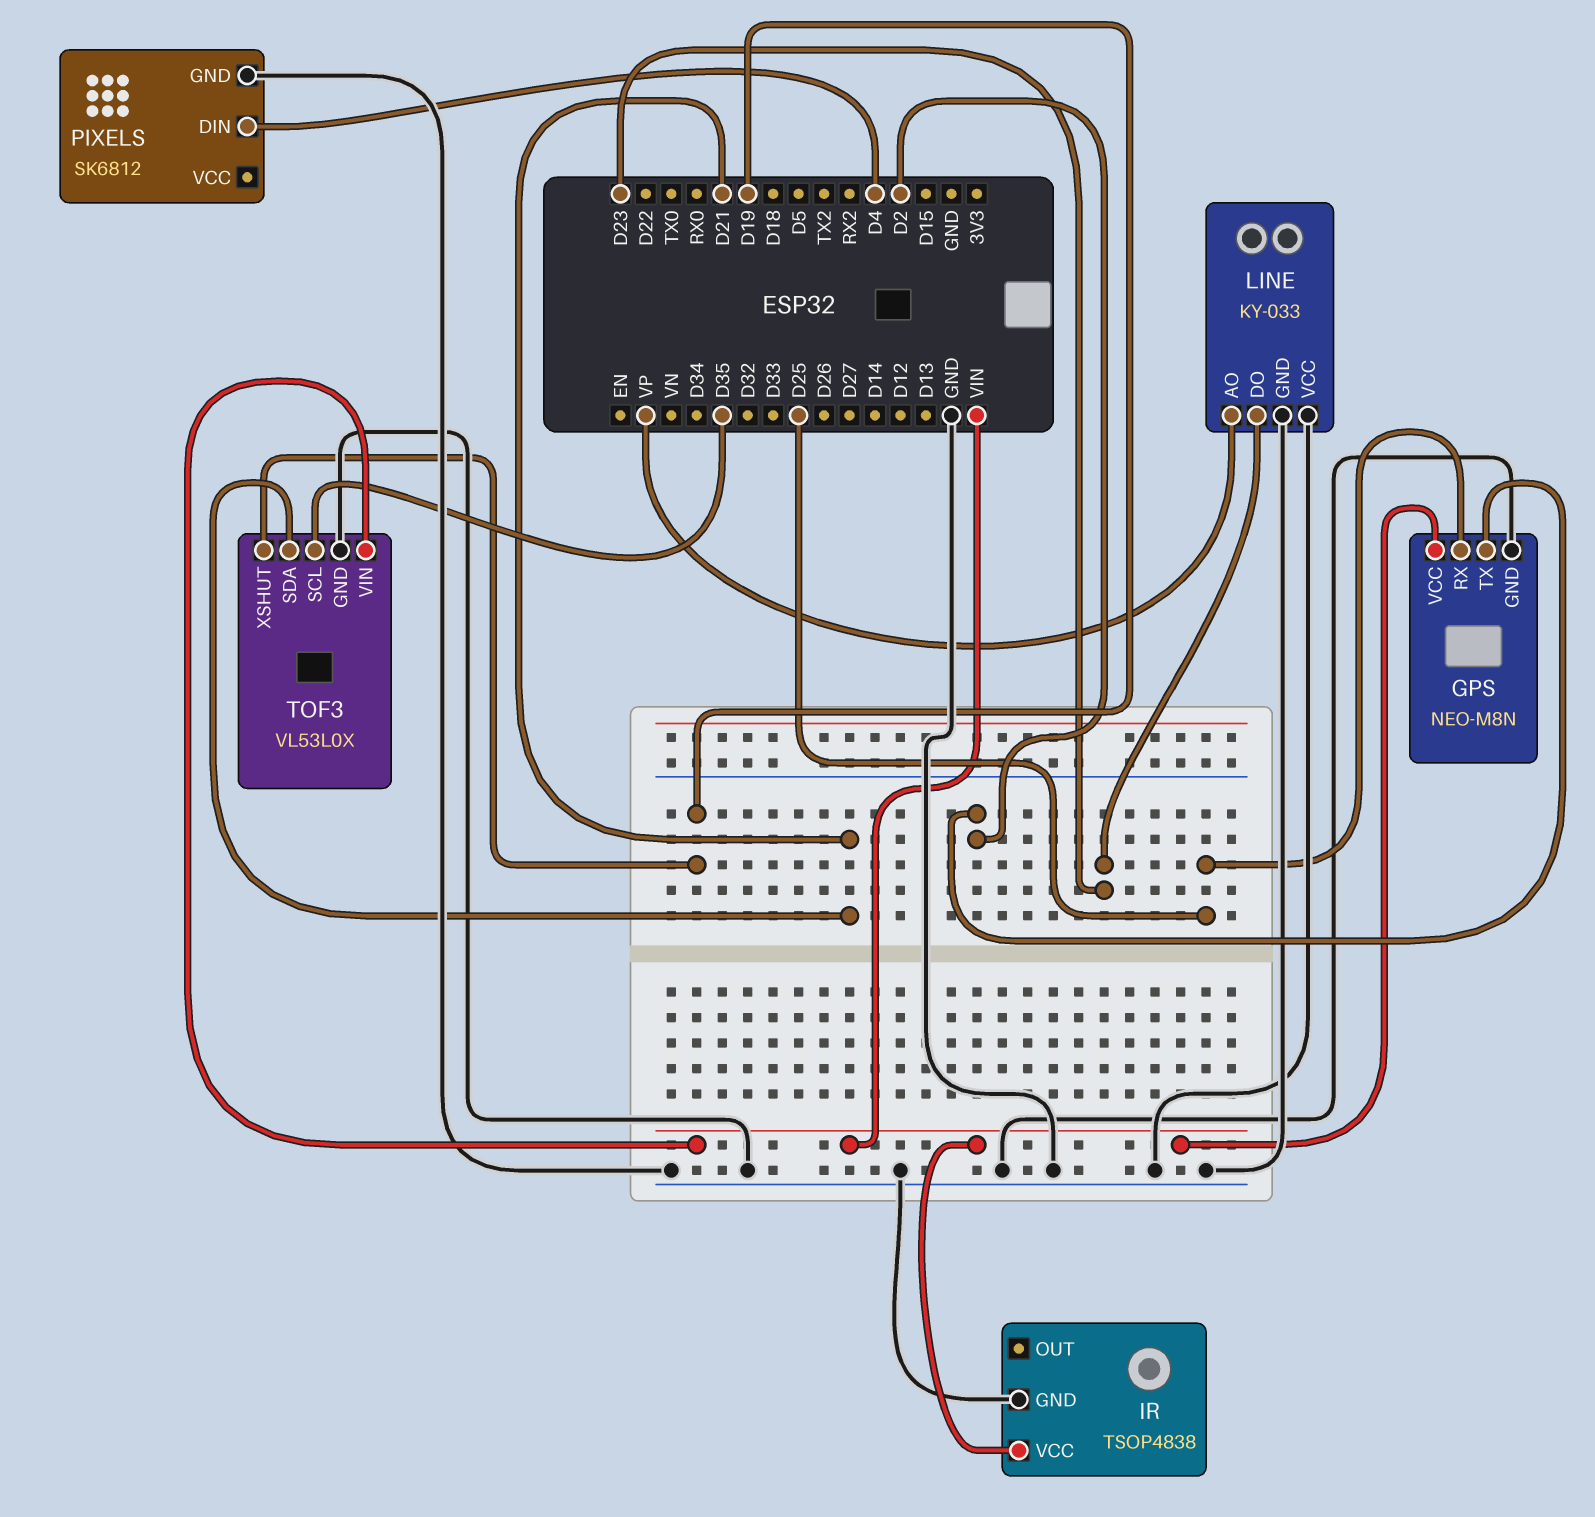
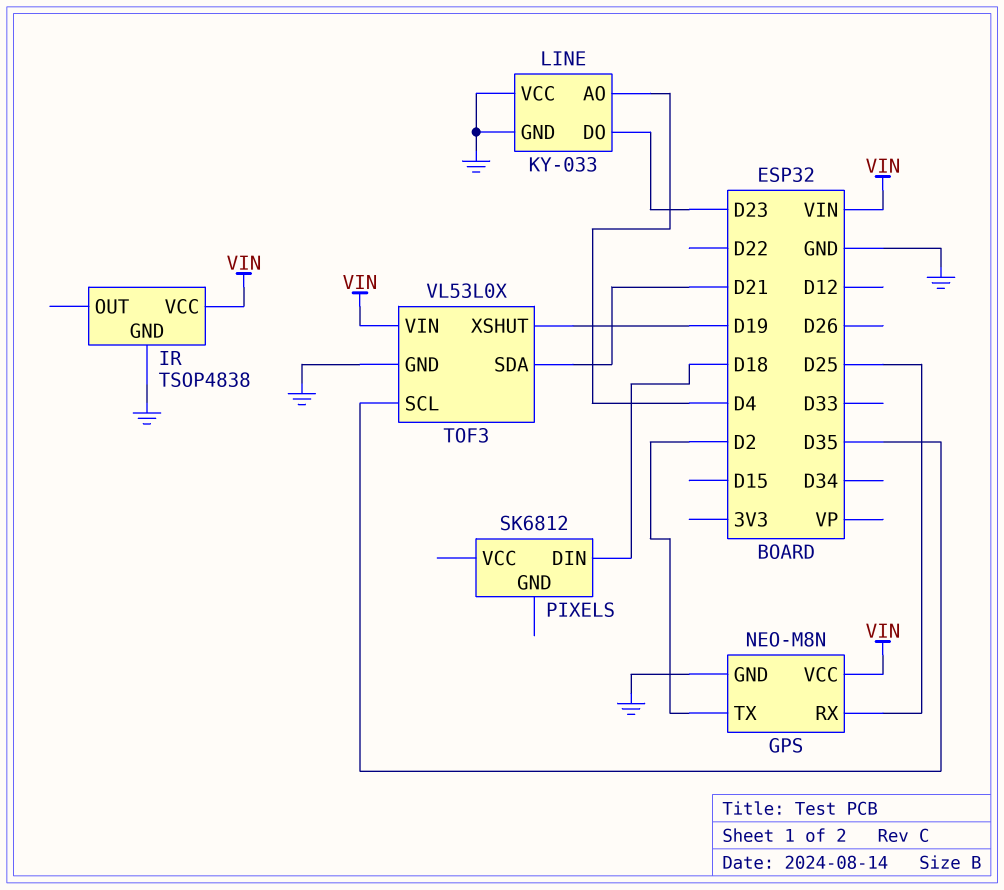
LINE pin AO: VP -> D4
PIXELS pin DIN: D4 -> D18
PIXELS pin GND: GND -> none

